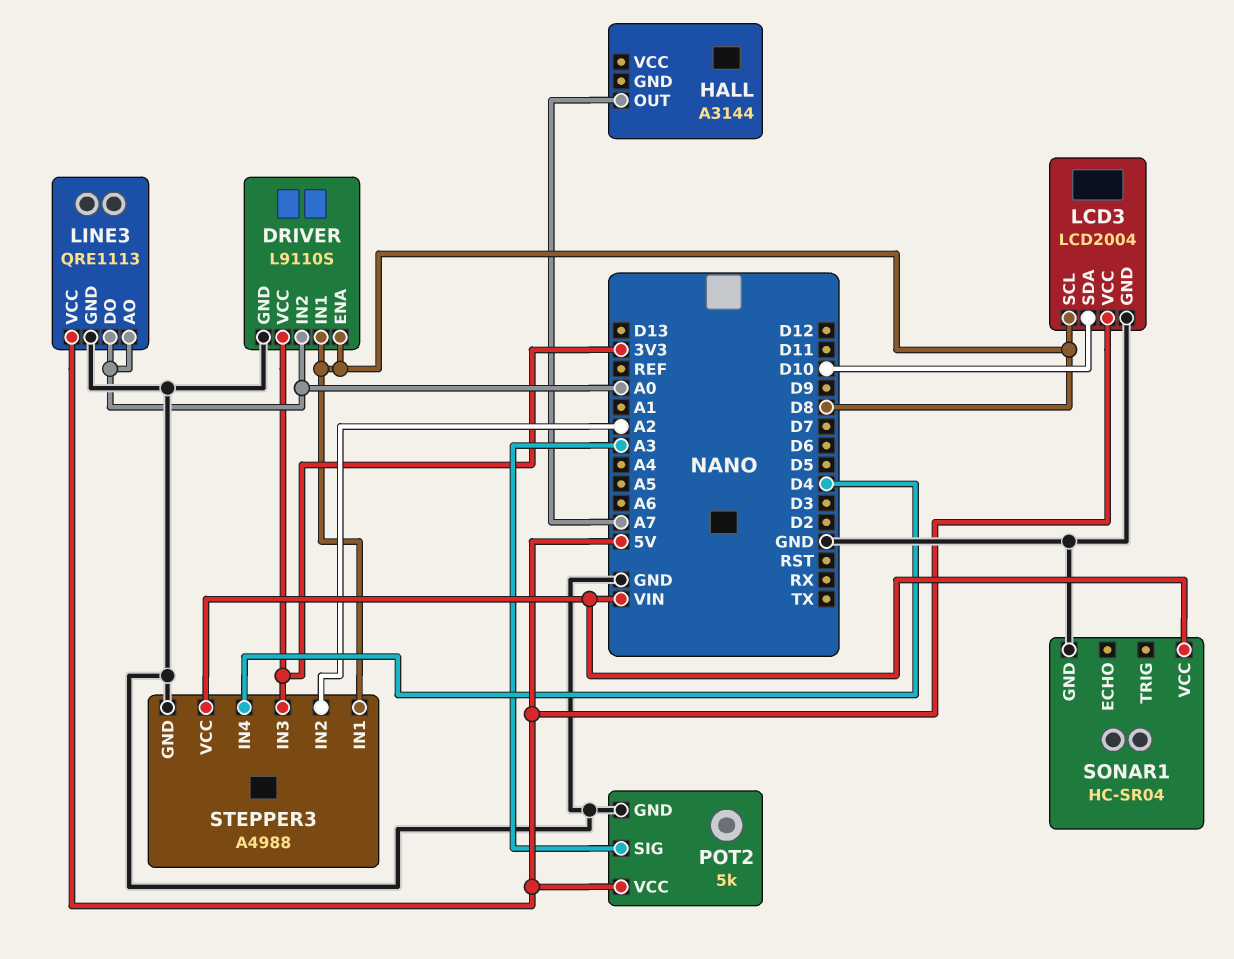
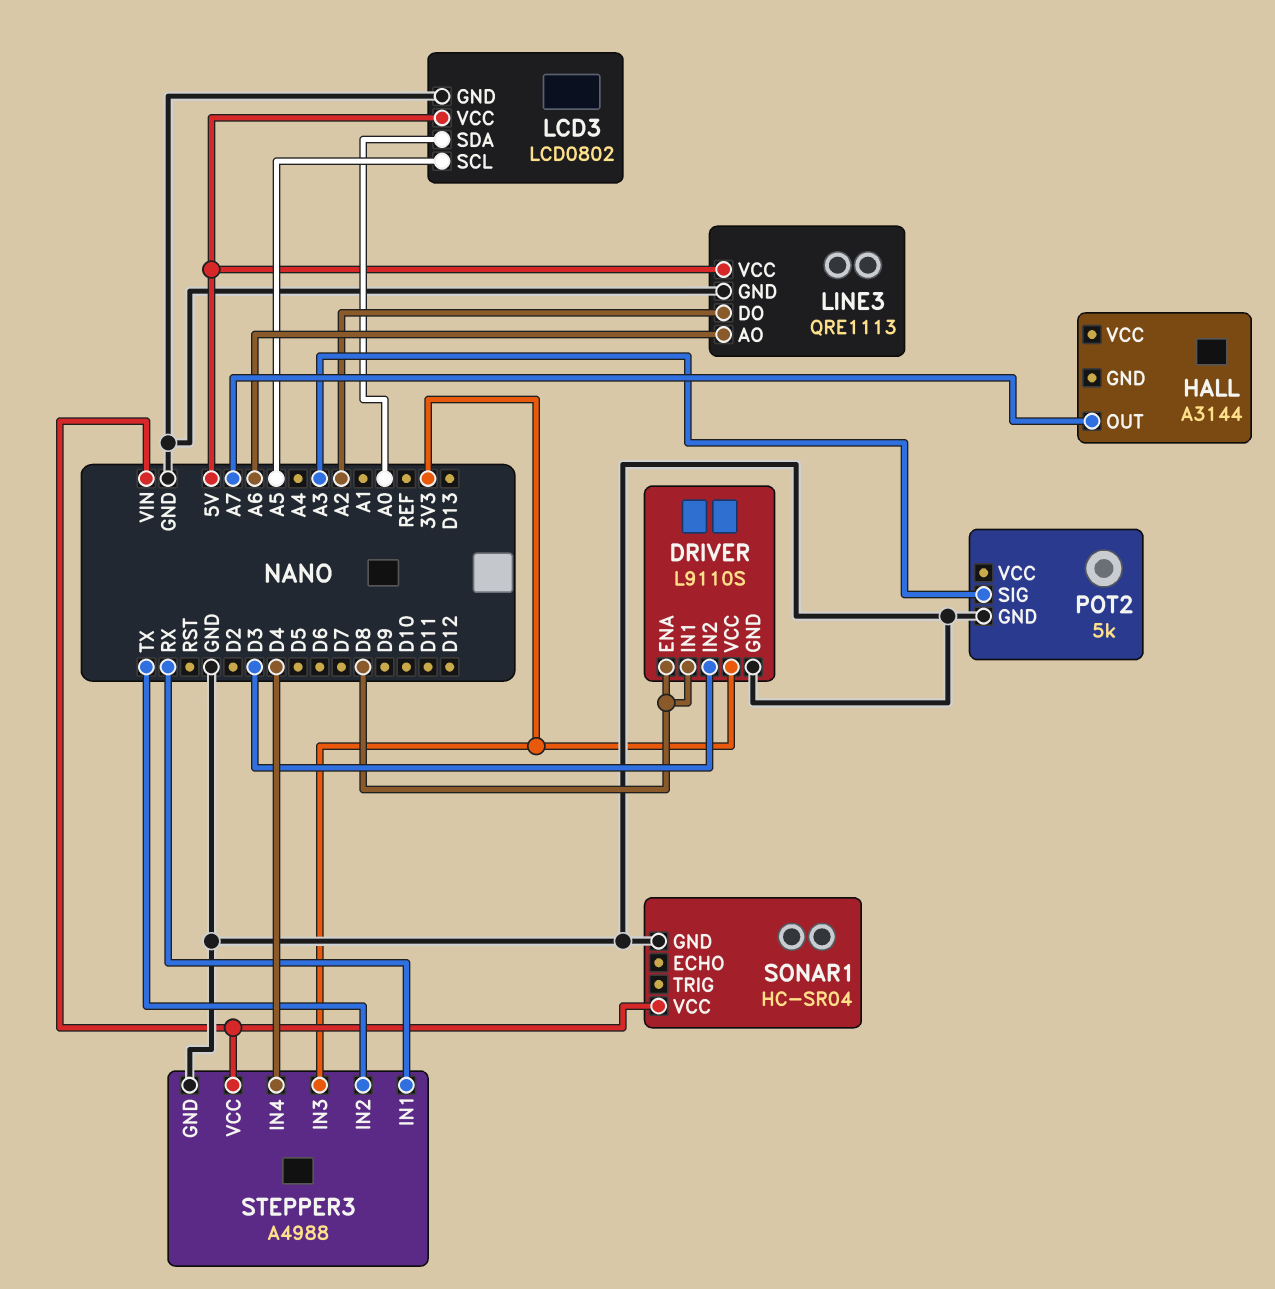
DRIVER pin IN2: A0 -> D3
LCD3: LCD2004 -> LCD0802
LCD3 pin SCL: D8 -> A5
LCD3 pin SDA: D10 -> A0
LINE3 pin AO: A0 -> A6
LINE3 pin DO: A0 -> A2
POT2 pin VCC: 5V -> none
STEPPER3 pin IN1: D8 -> RX
STEPPER3 pin IN2: A2 -> TX

